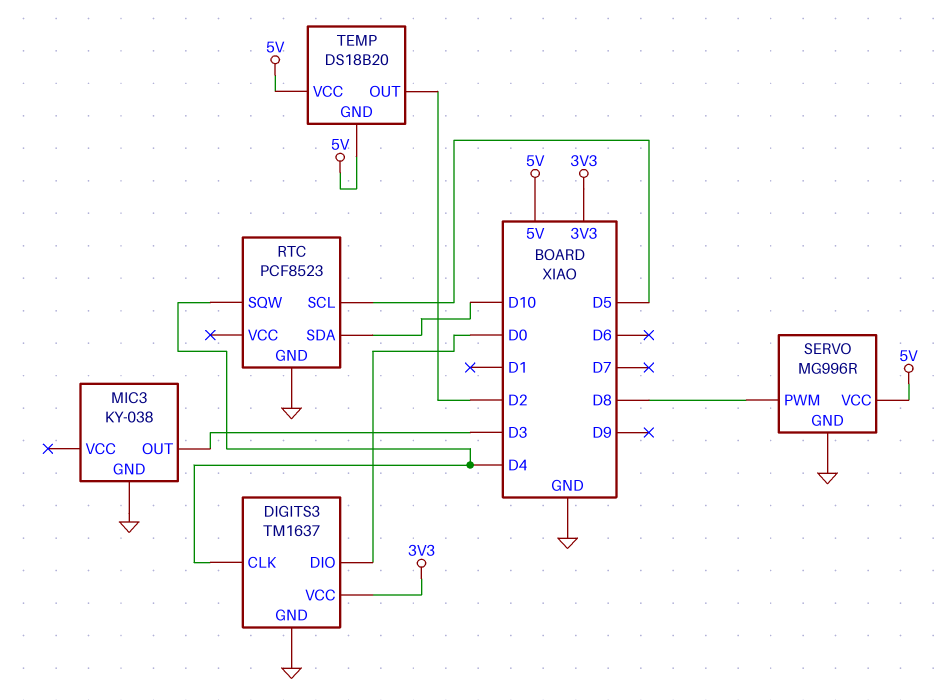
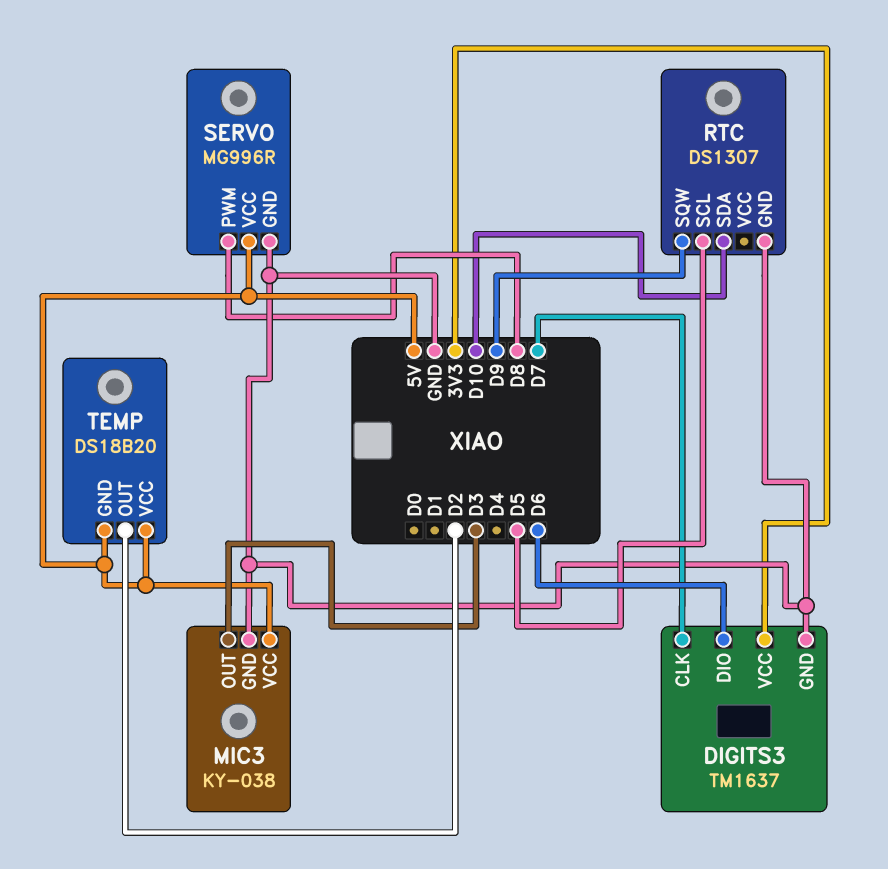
DIGITS3 pin CLK: D4 -> D7
DIGITS3 pin DIO: D0 -> D6
MIC3 pin VCC: none -> 5V
RTC: PCF8523 -> DS1307
RTC pin SQW: D4 -> D9

